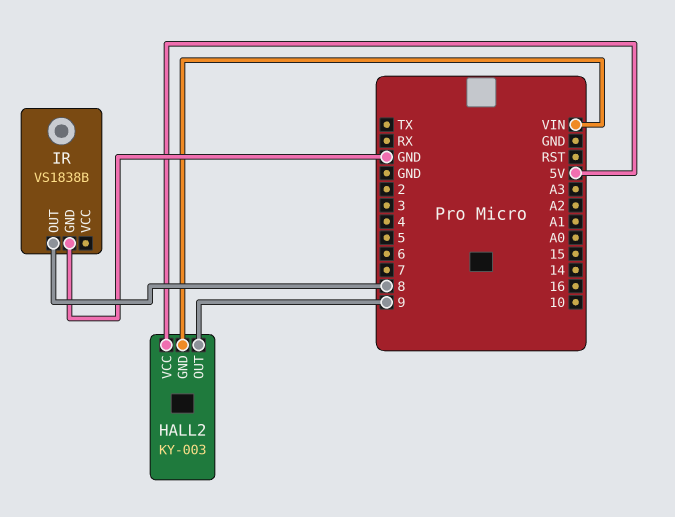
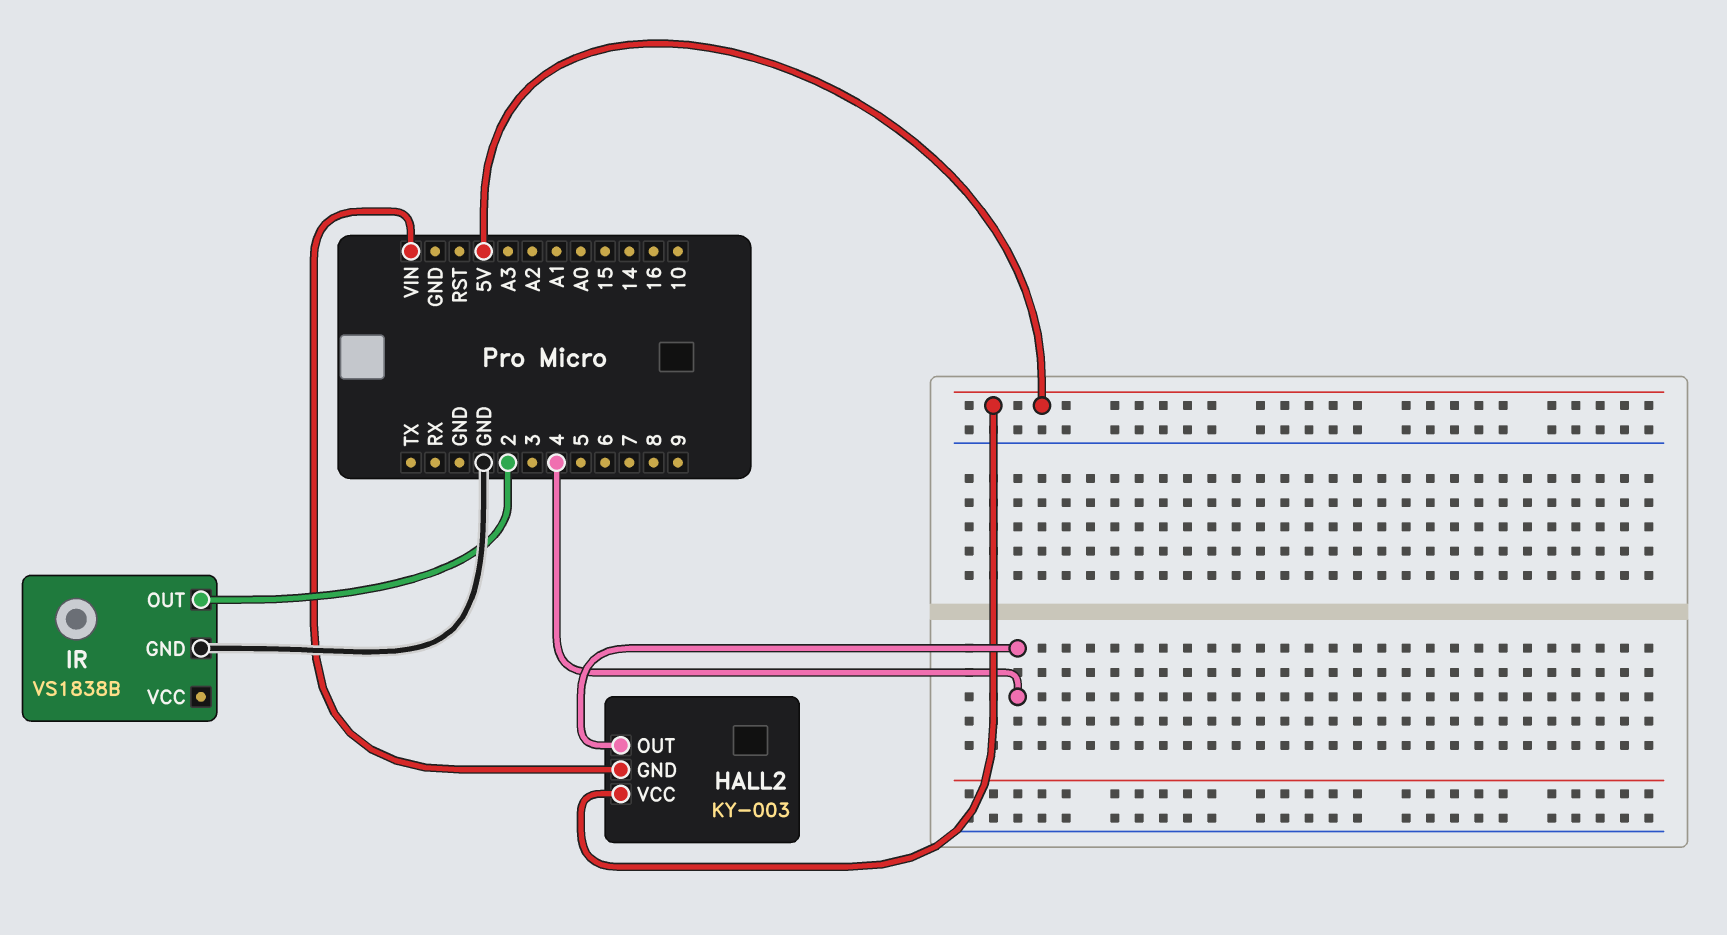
HALL2 pin OUT: 9 -> 4
IR pin OUT: 8 -> 2

